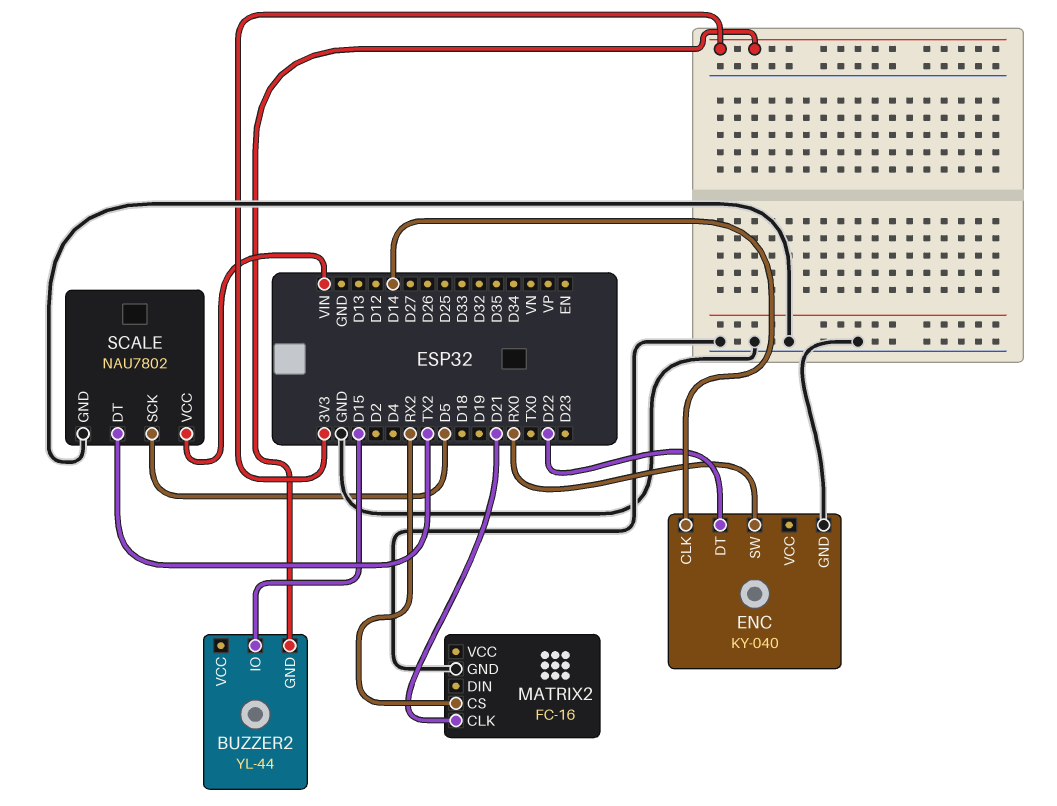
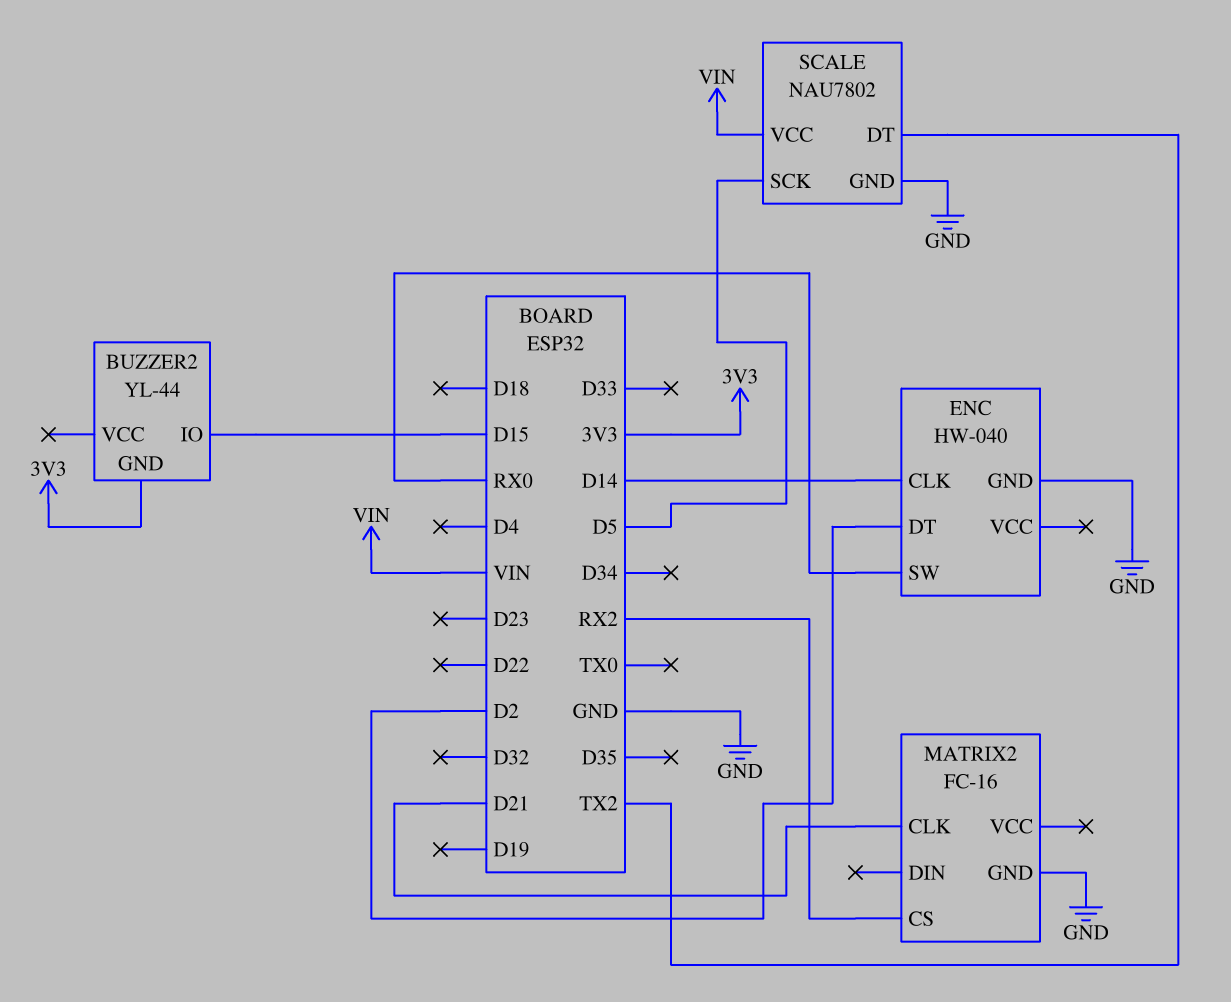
ENC: KY-040 -> HW-040
ENC pin DT: D22 -> D2

